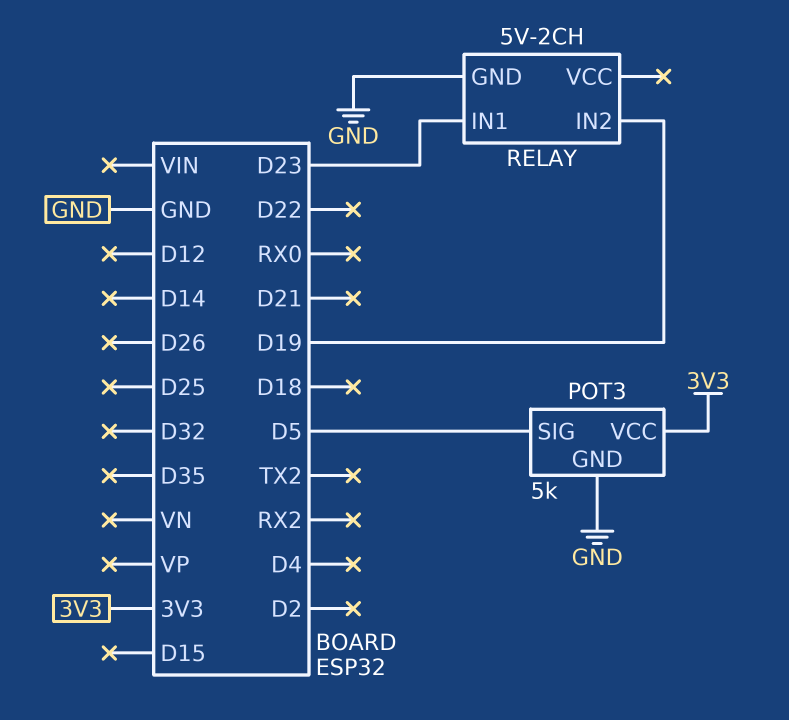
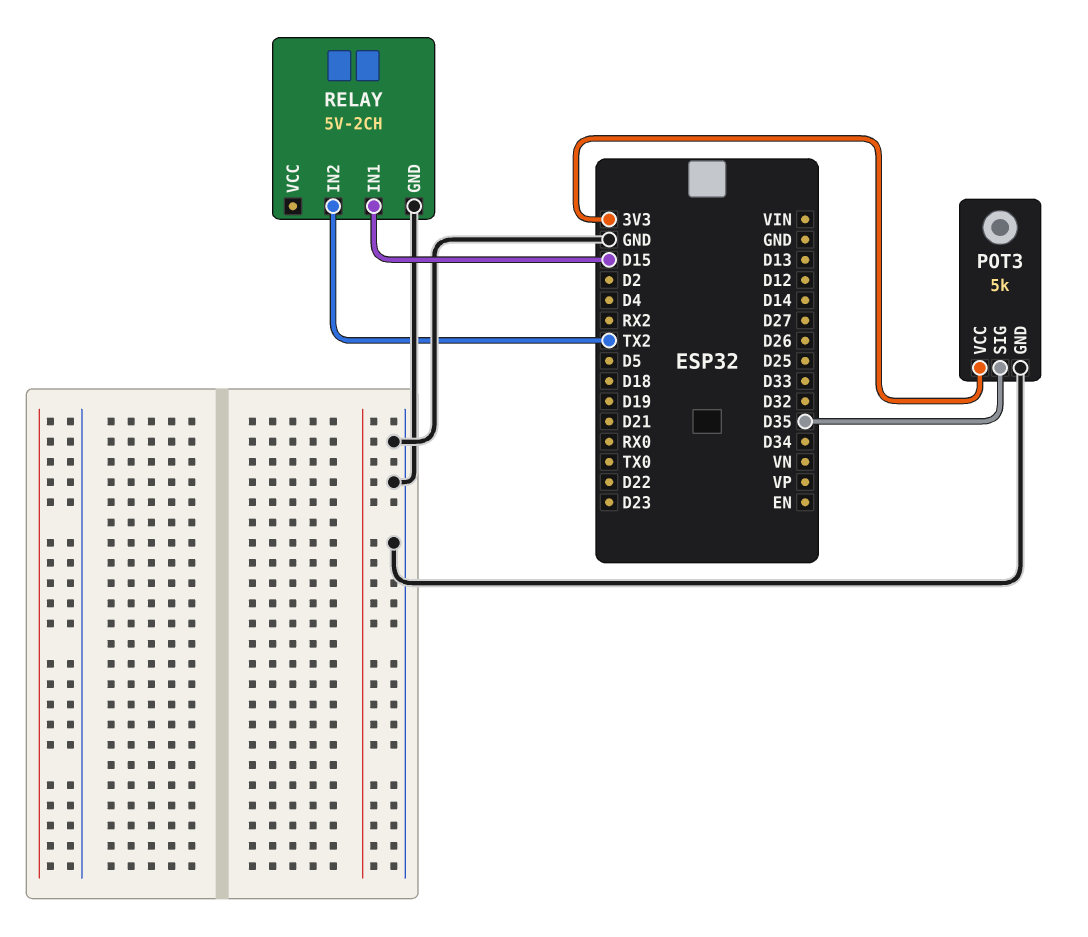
POT3 pin SIG: D5 -> D35
RELAY pin IN1: D23 -> D15
RELAY pin IN2: D19 -> TX2

